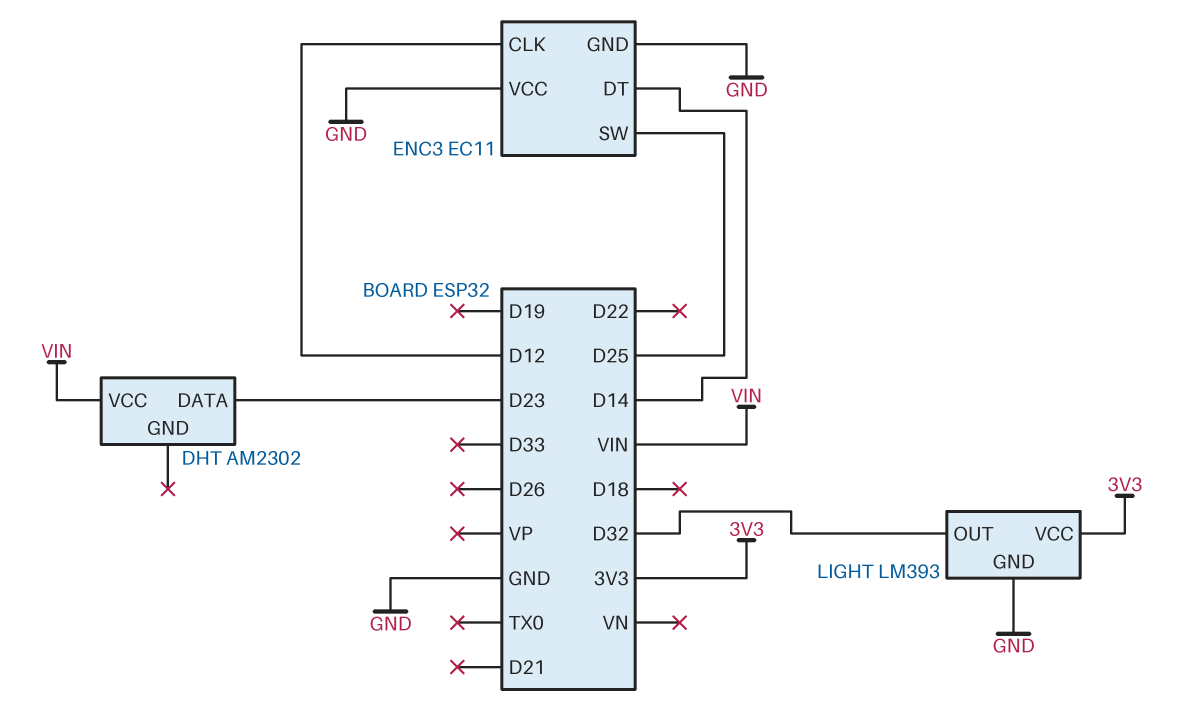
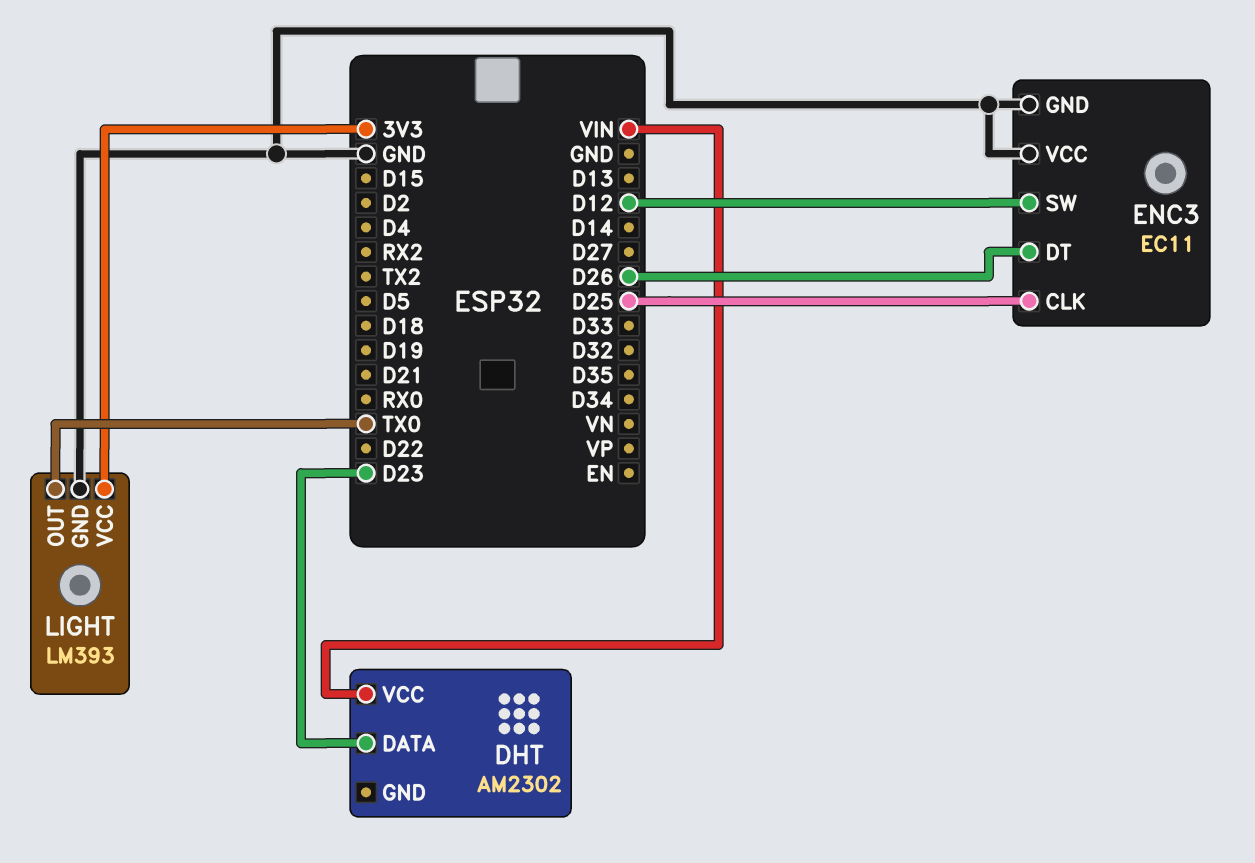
ENC3 pin CLK: D12 -> D25
ENC3 pin DT: D14 -> D26
ENC3 pin SW: D25 -> D12
LIGHT pin OUT: D32 -> TX0

